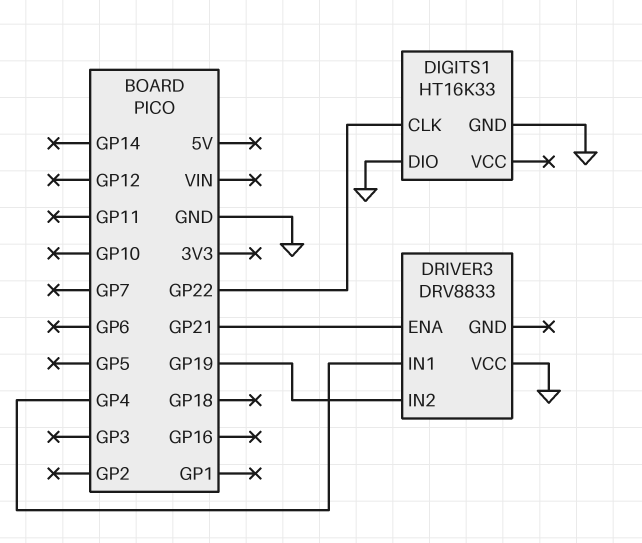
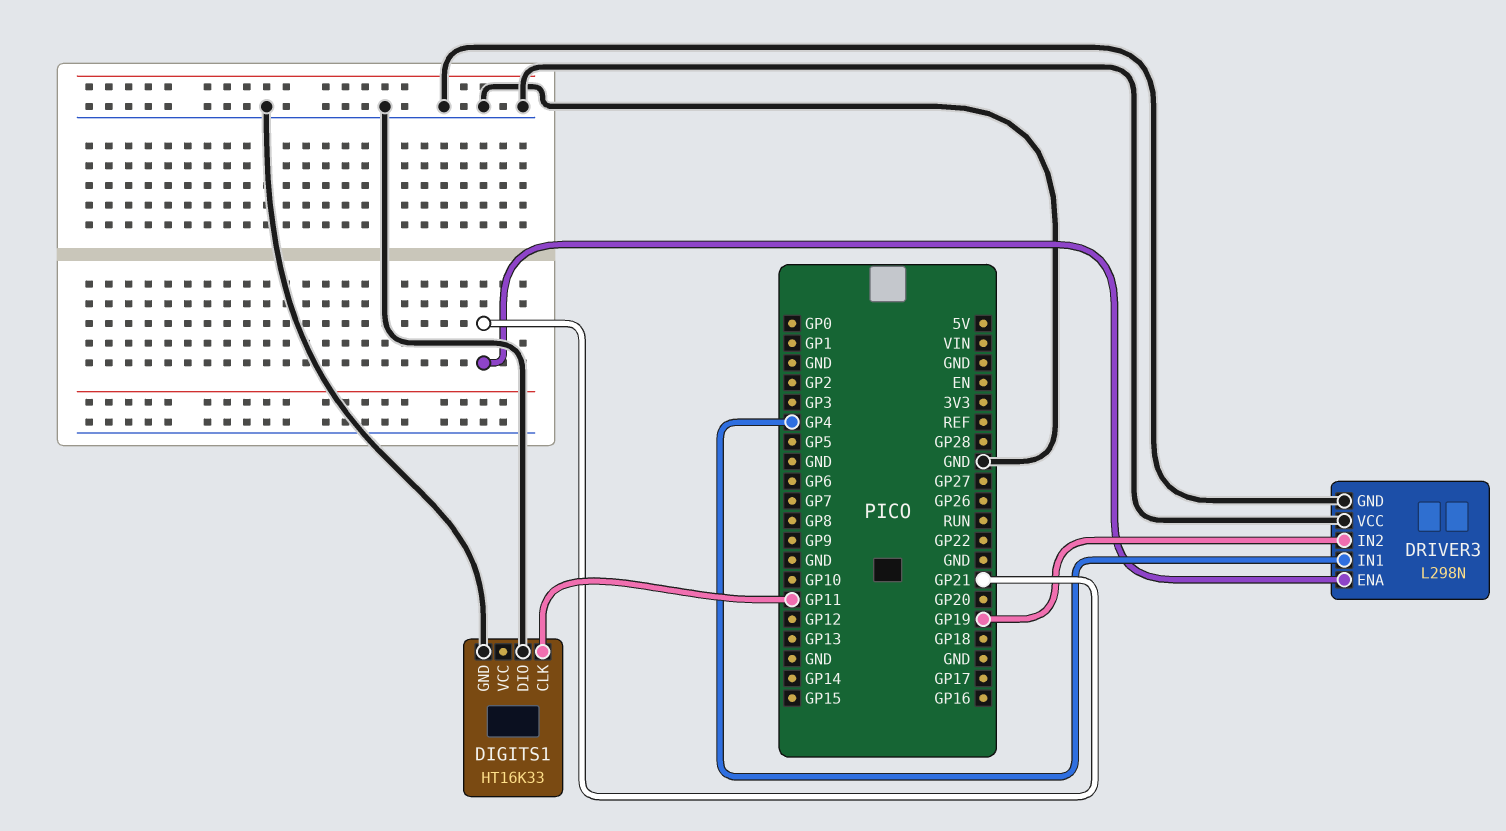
DIGITS1 pin CLK: GP22 -> GP11
DRIVER3: DRV8833 -> L298N
DRIVER3 pin GND: none -> GND

